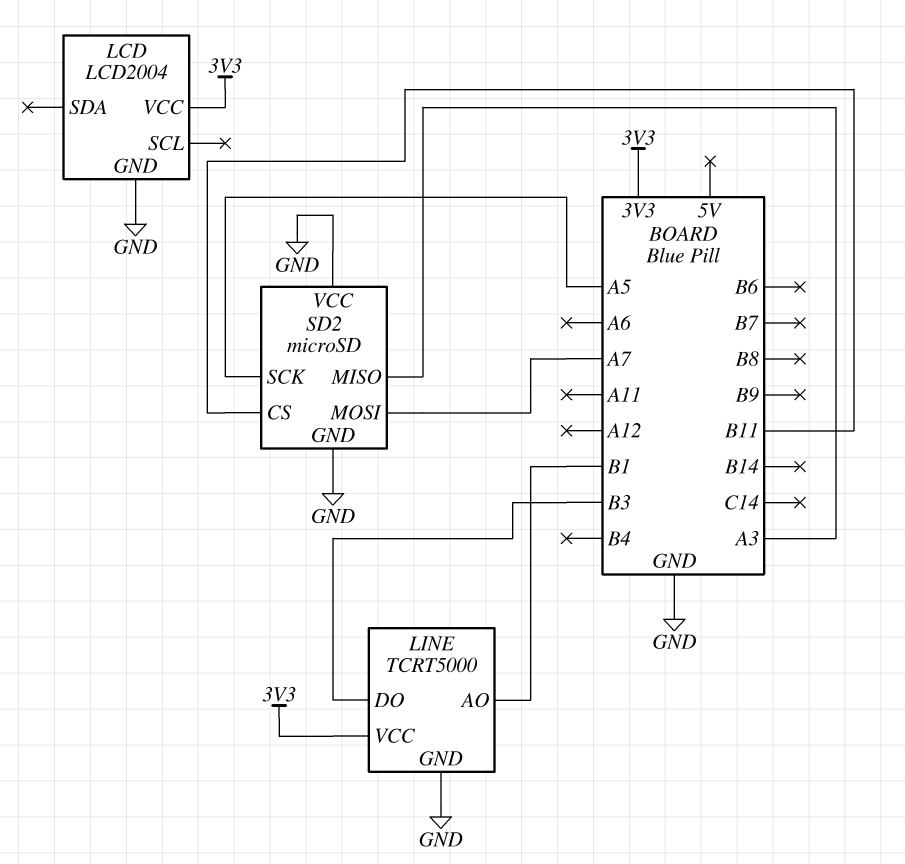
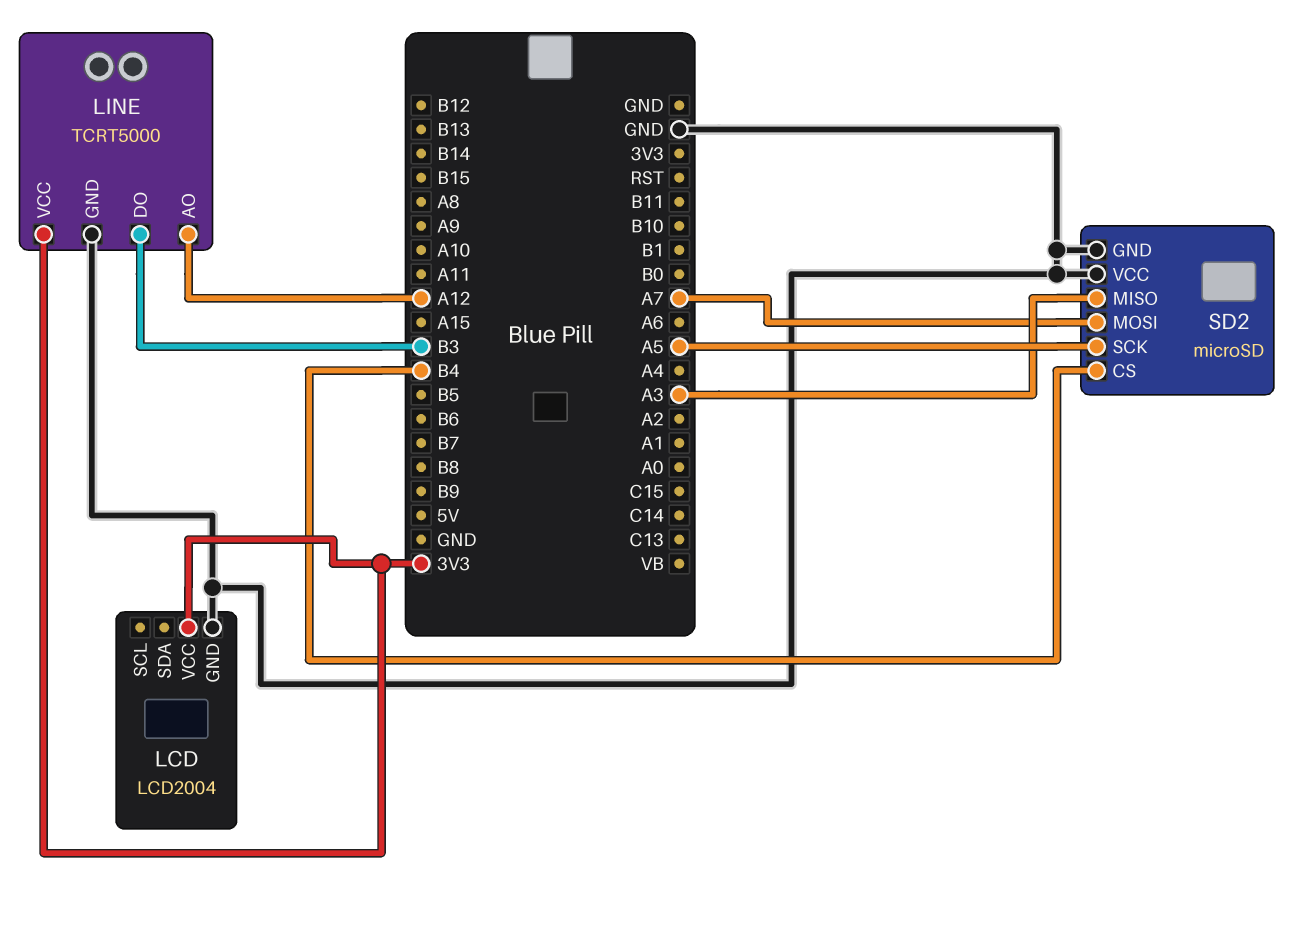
LINE pin AO: B1 -> A12
SD2 pin CS: B11 -> B4

